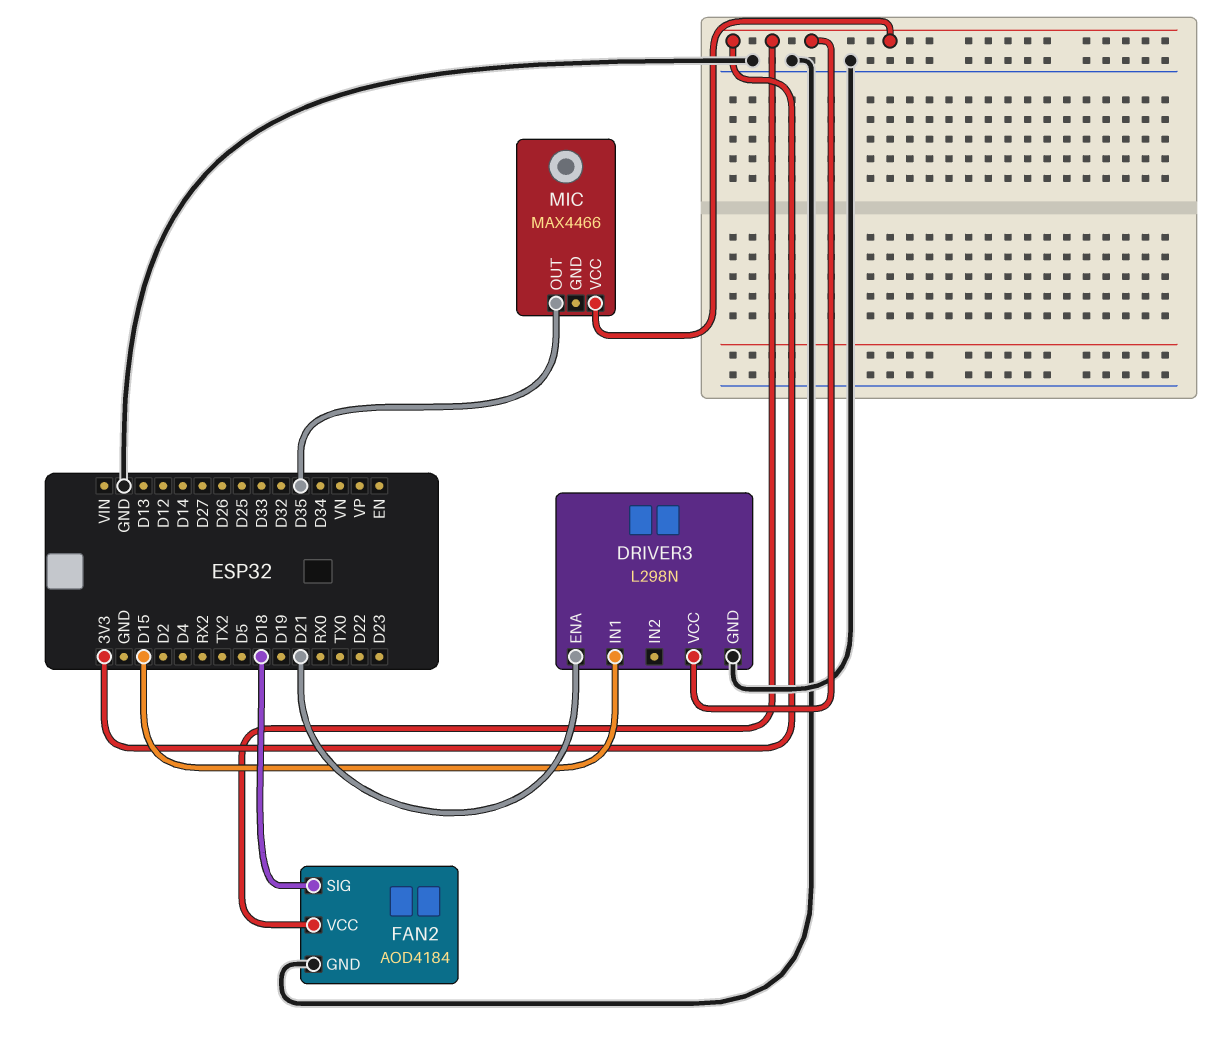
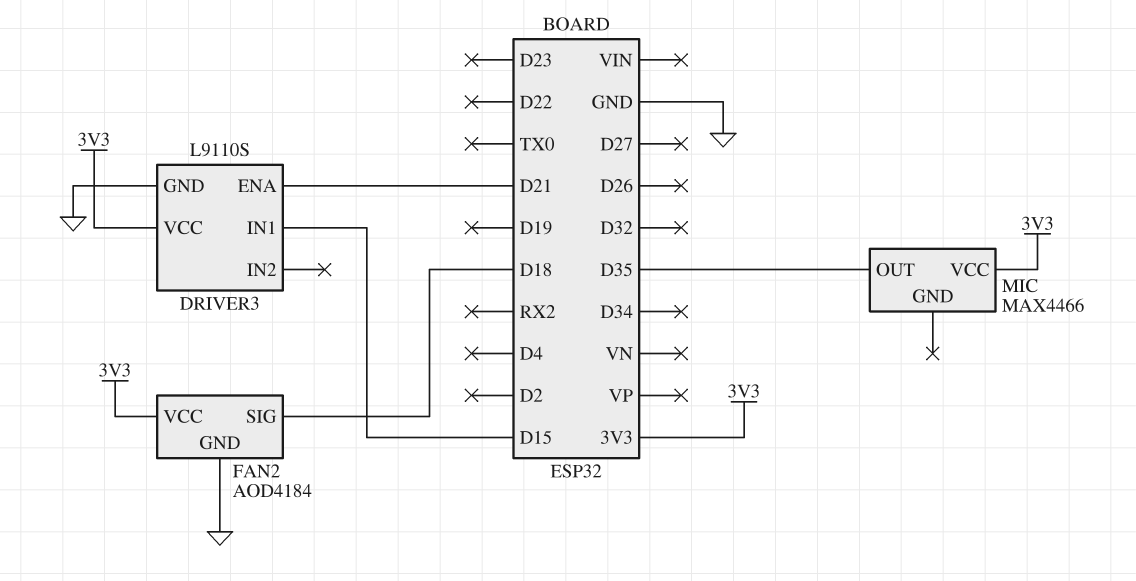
DRIVER3: L298N -> L9110S

